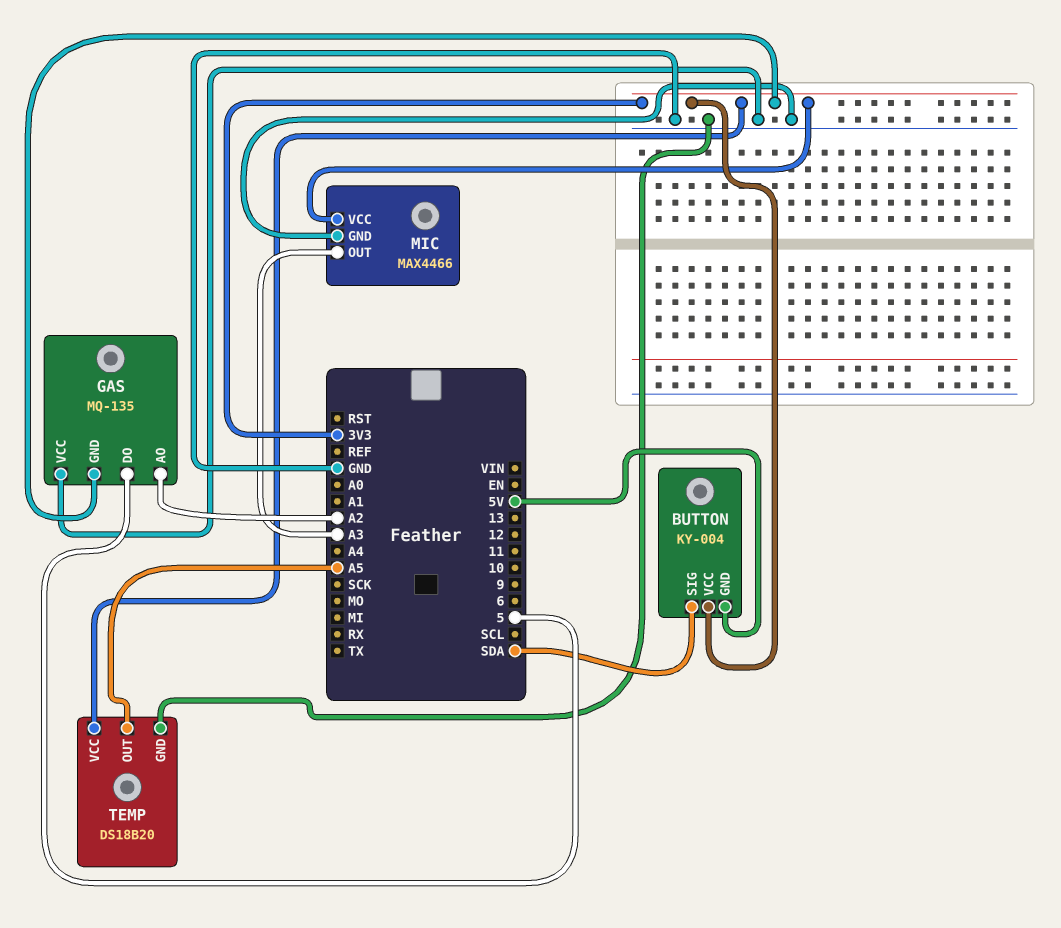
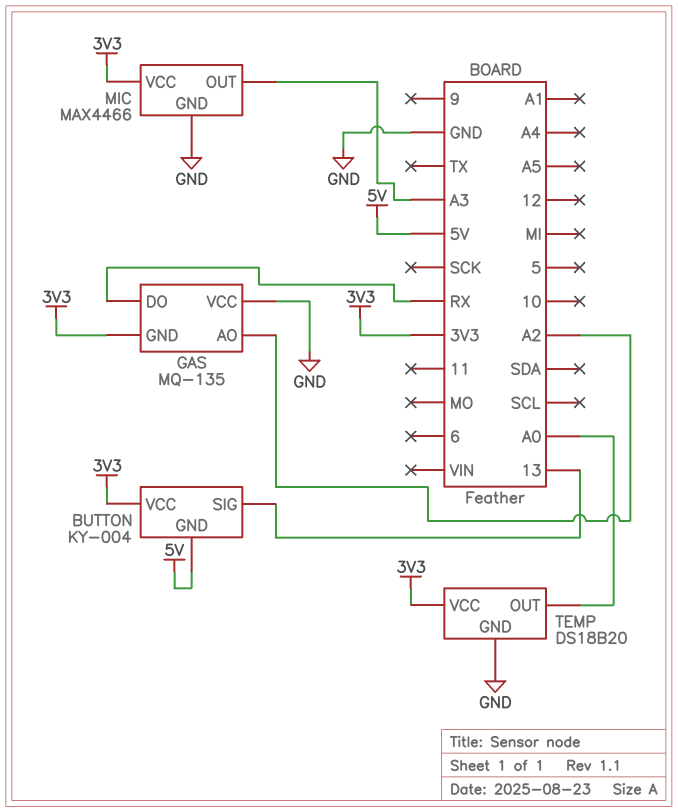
BUTTON pin SIG: SDA -> 13
GAS pin DO: 5 -> RX
TEMP pin OUT: A5 -> A0

